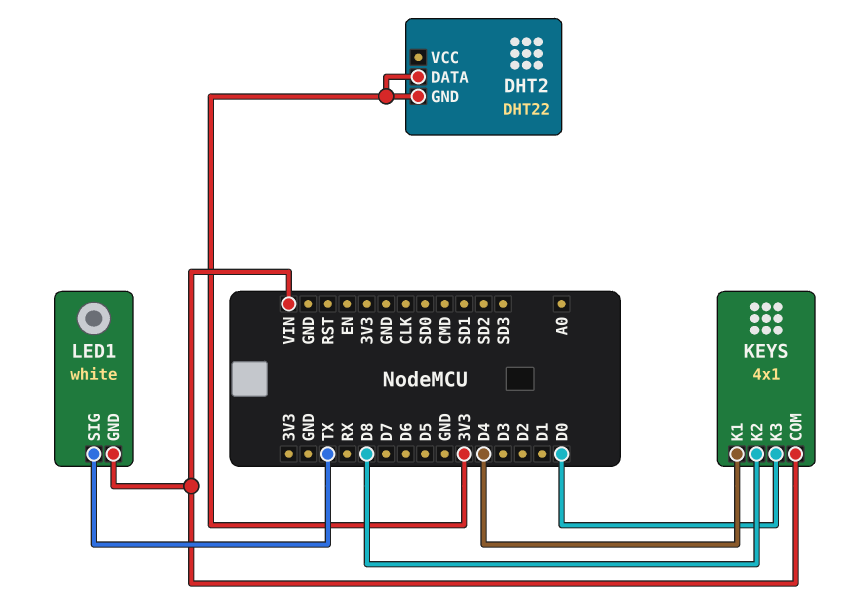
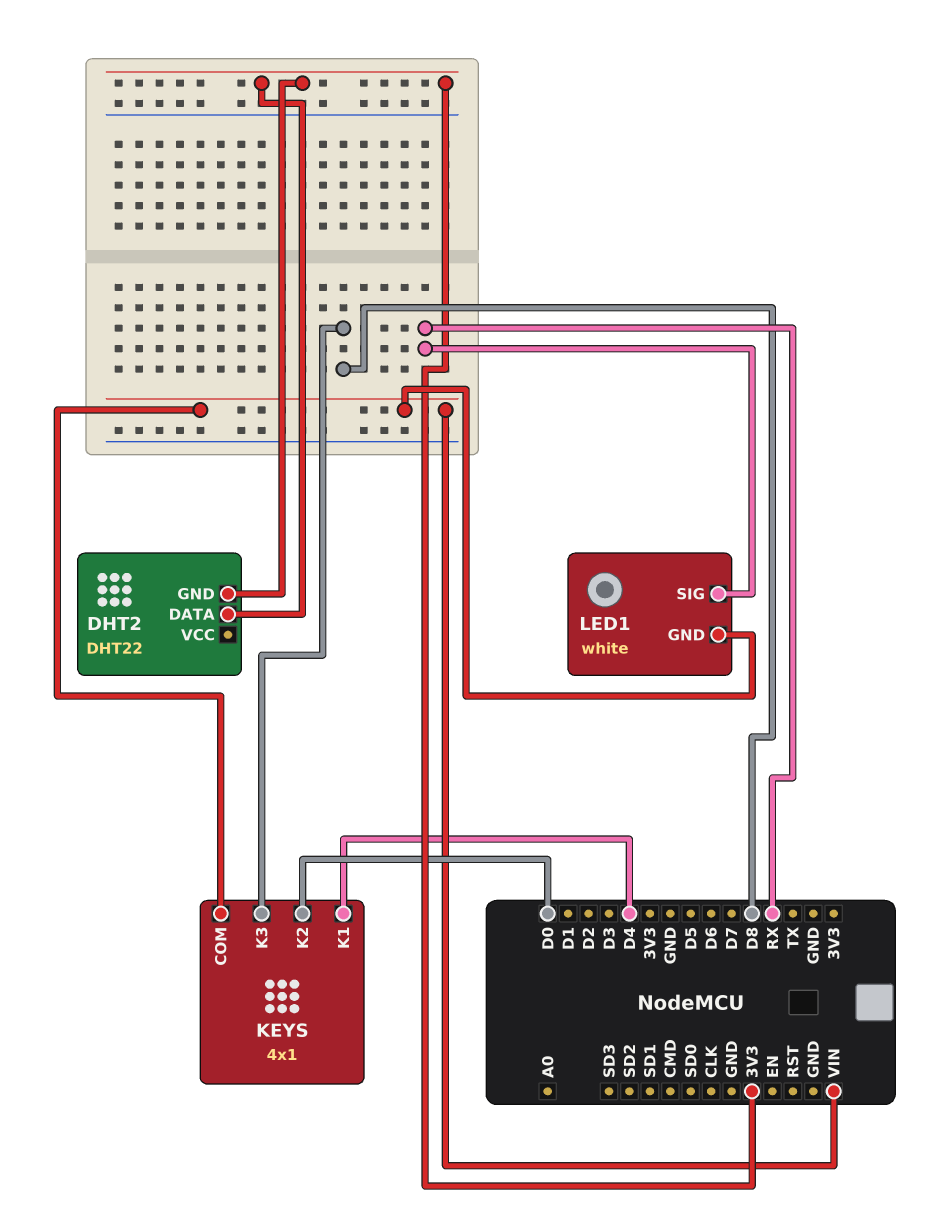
KEYS pin K2: D8 -> D0
KEYS pin K3: D0 -> D8
LED1 pin SIG: TX -> RX

